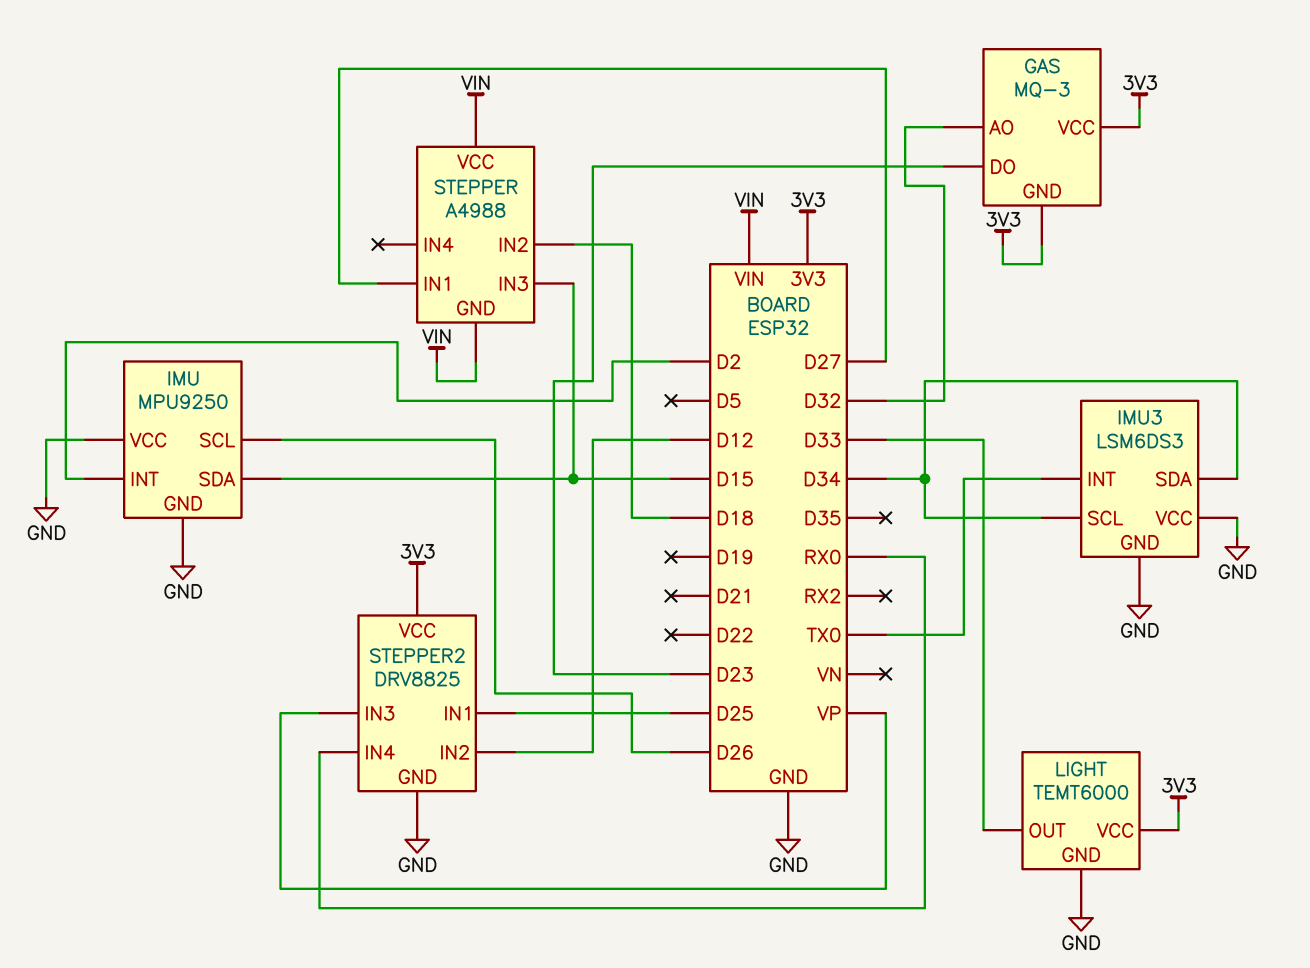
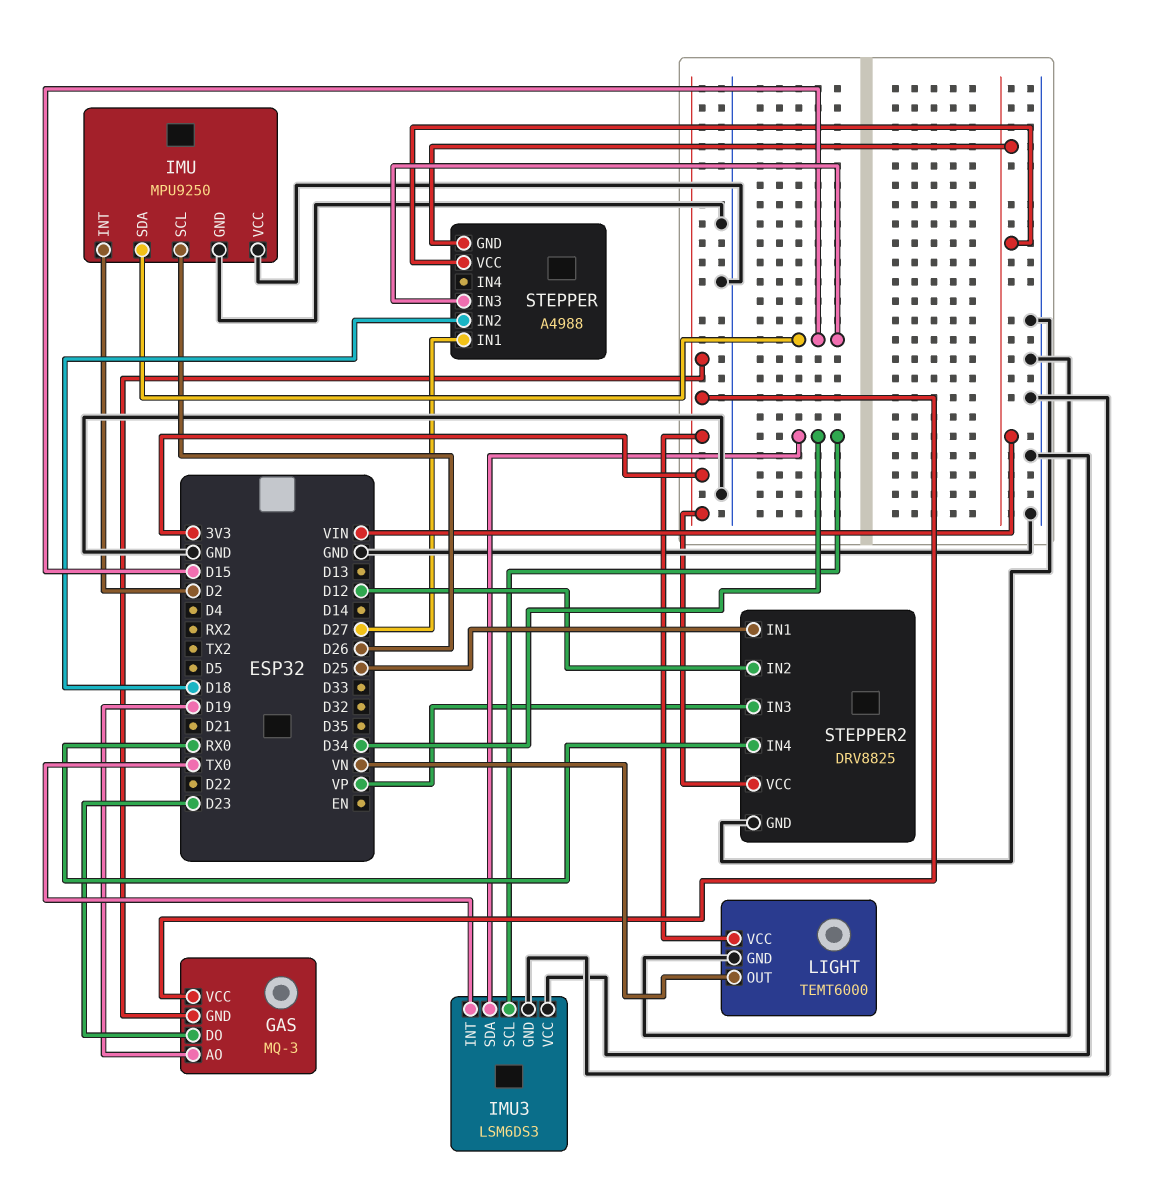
GAS pin AO: D32 -> D19
LIGHT pin OUT: D33 -> VN

